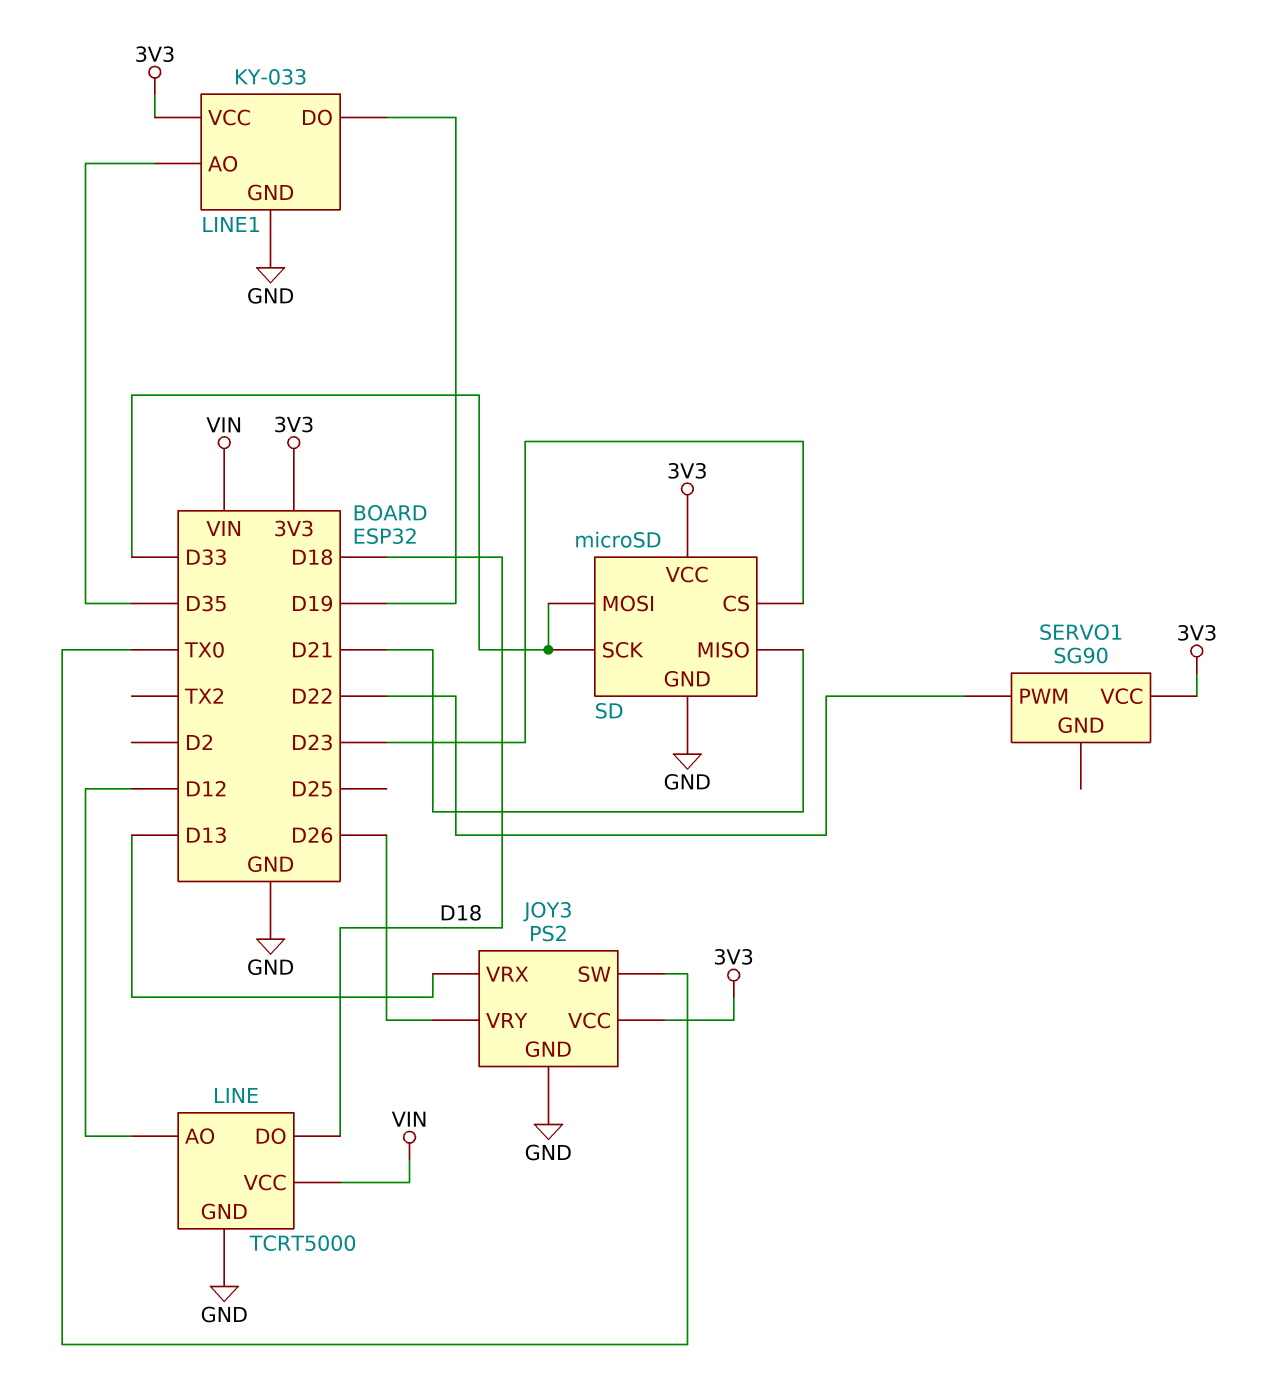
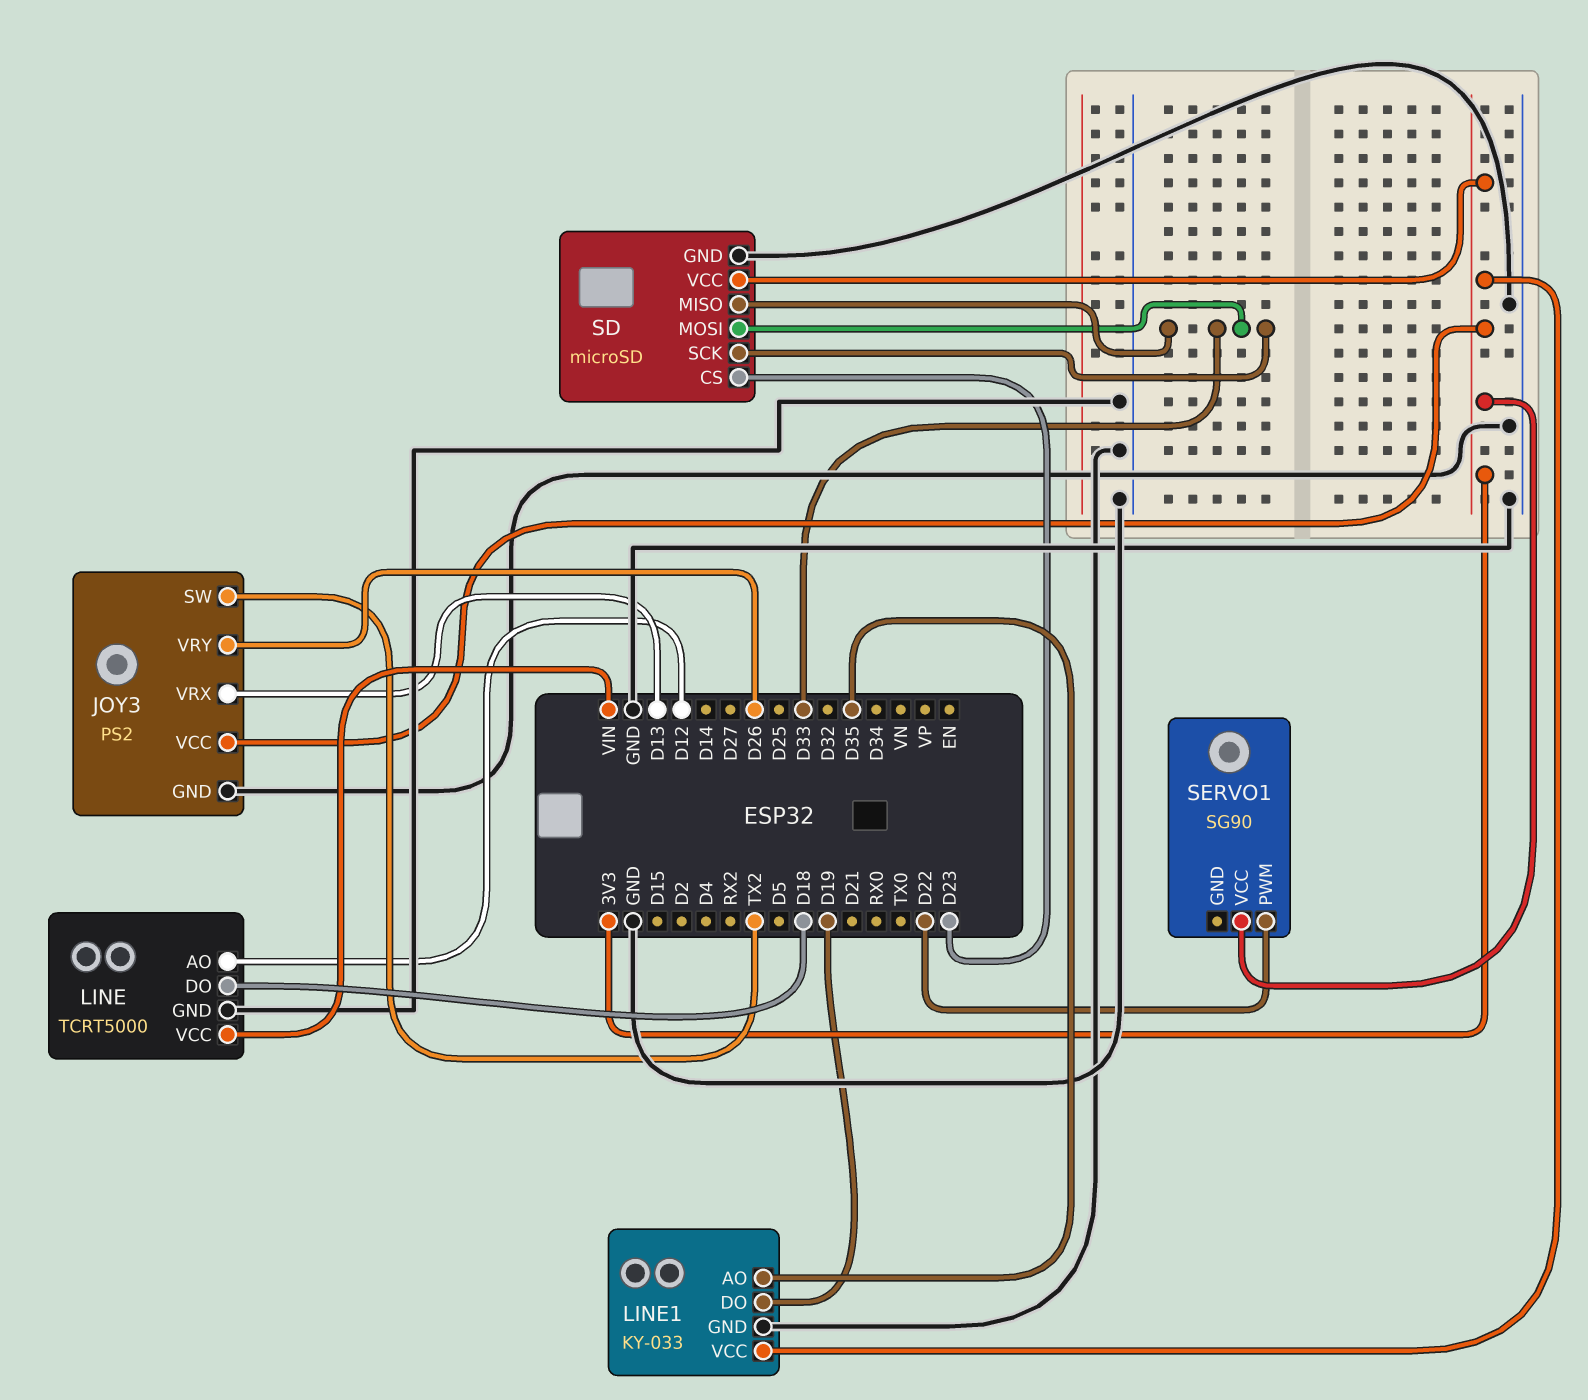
JOY3 pin SW: TX0 -> TX2
SD pin MISO: D21 -> D33

